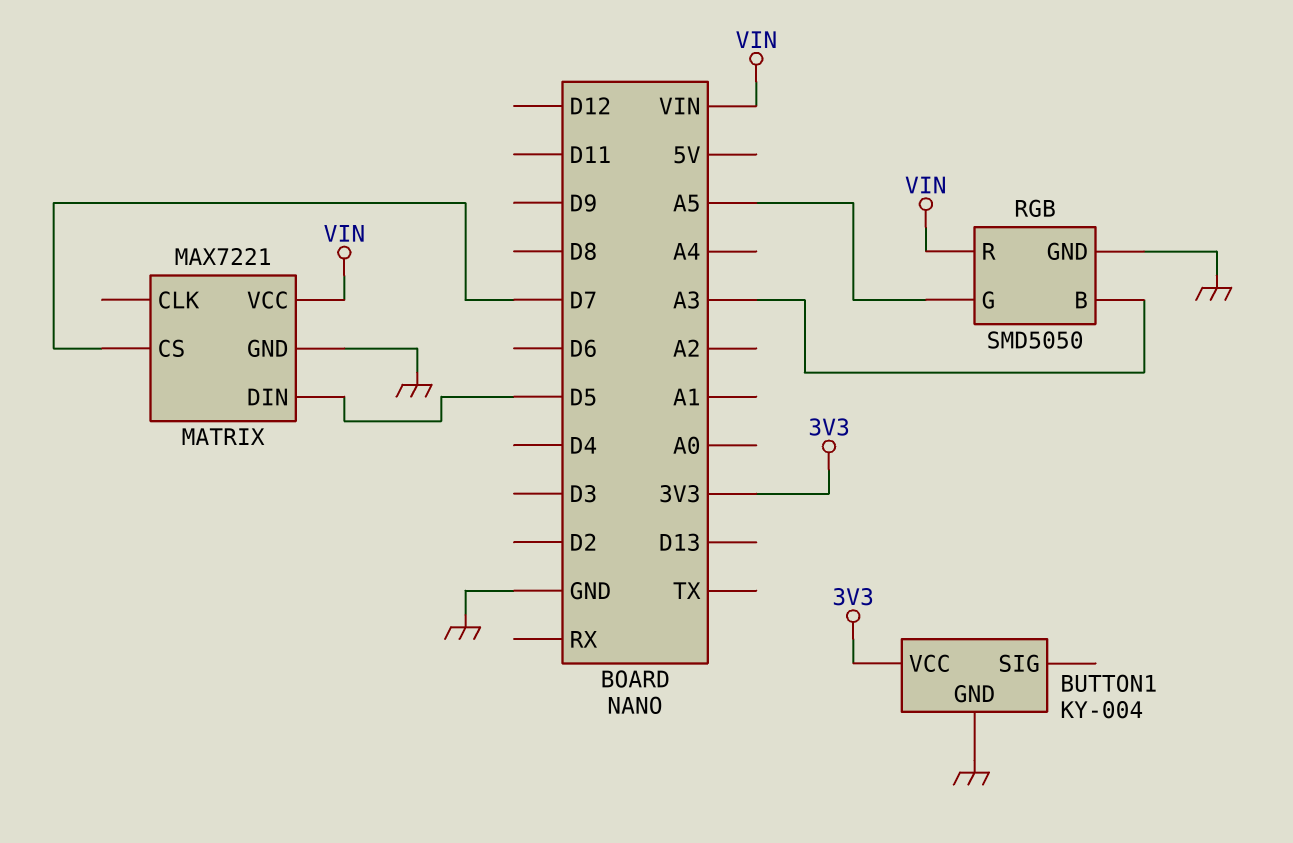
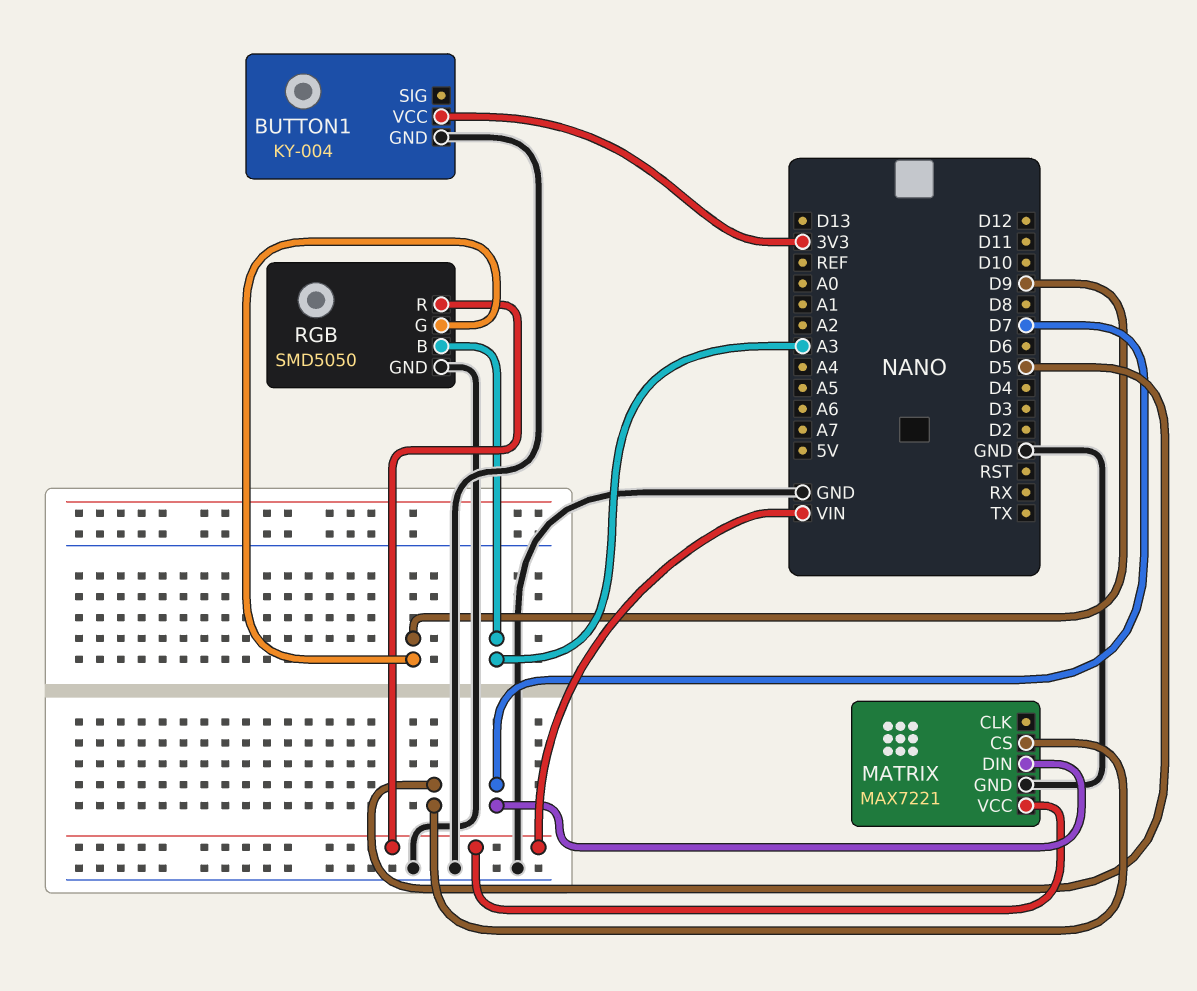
MATRIX pin CS: D7 -> D5
MATRIX pin DIN: D5 -> D7
RGB pin G: A5 -> D9

